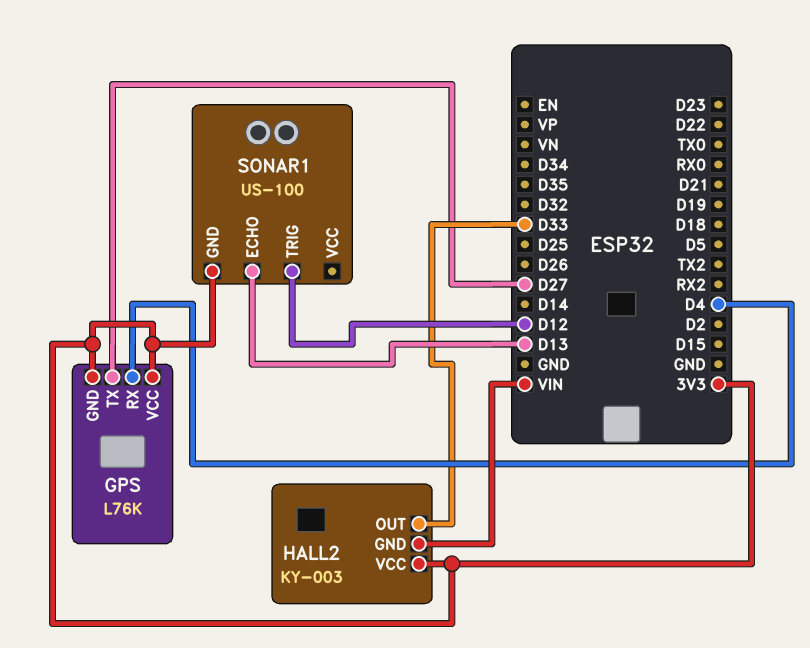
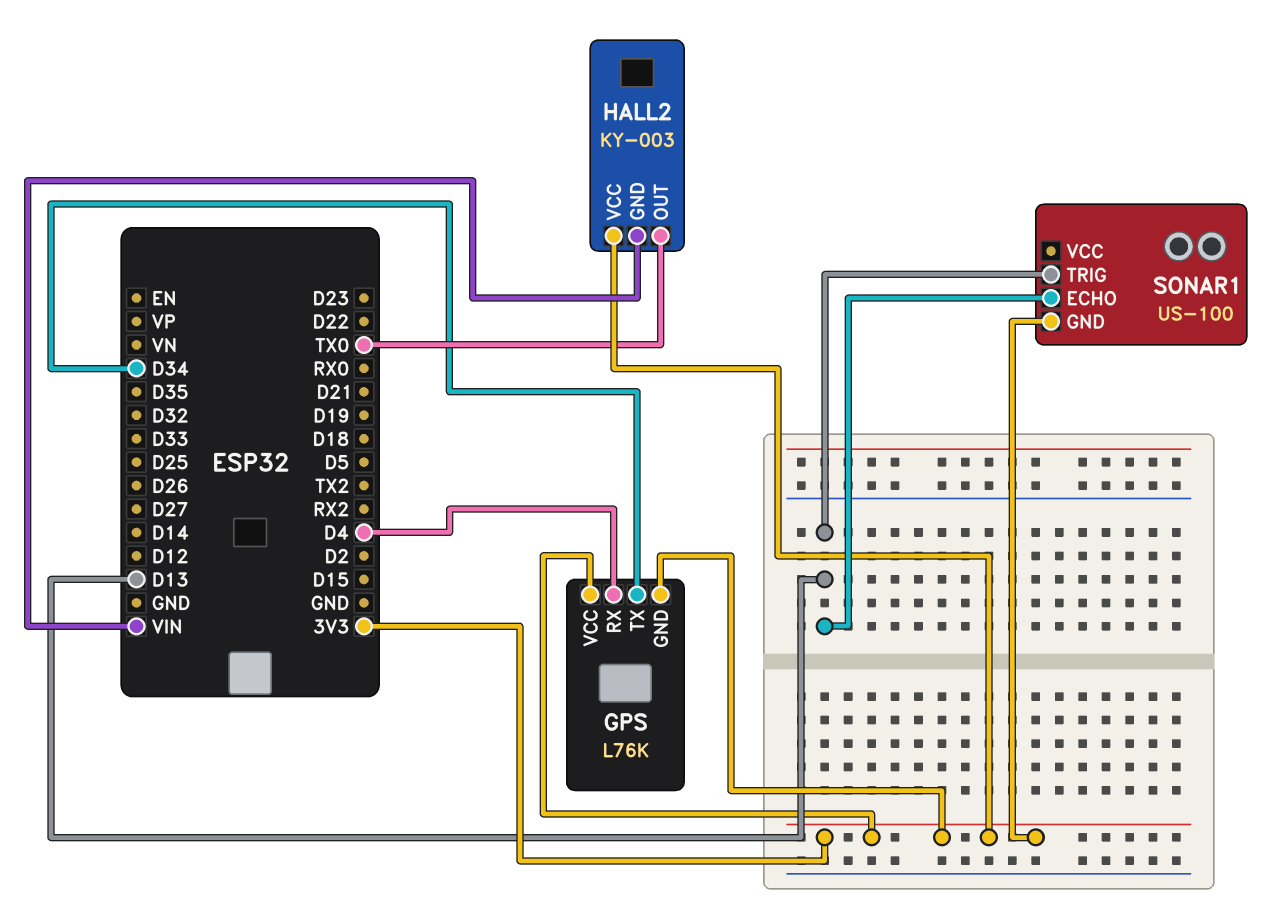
GPS pin TX: D27 -> D34
HALL2 pin OUT: D33 -> TX0
SONAR1 pin TRIG: D12 -> D13

